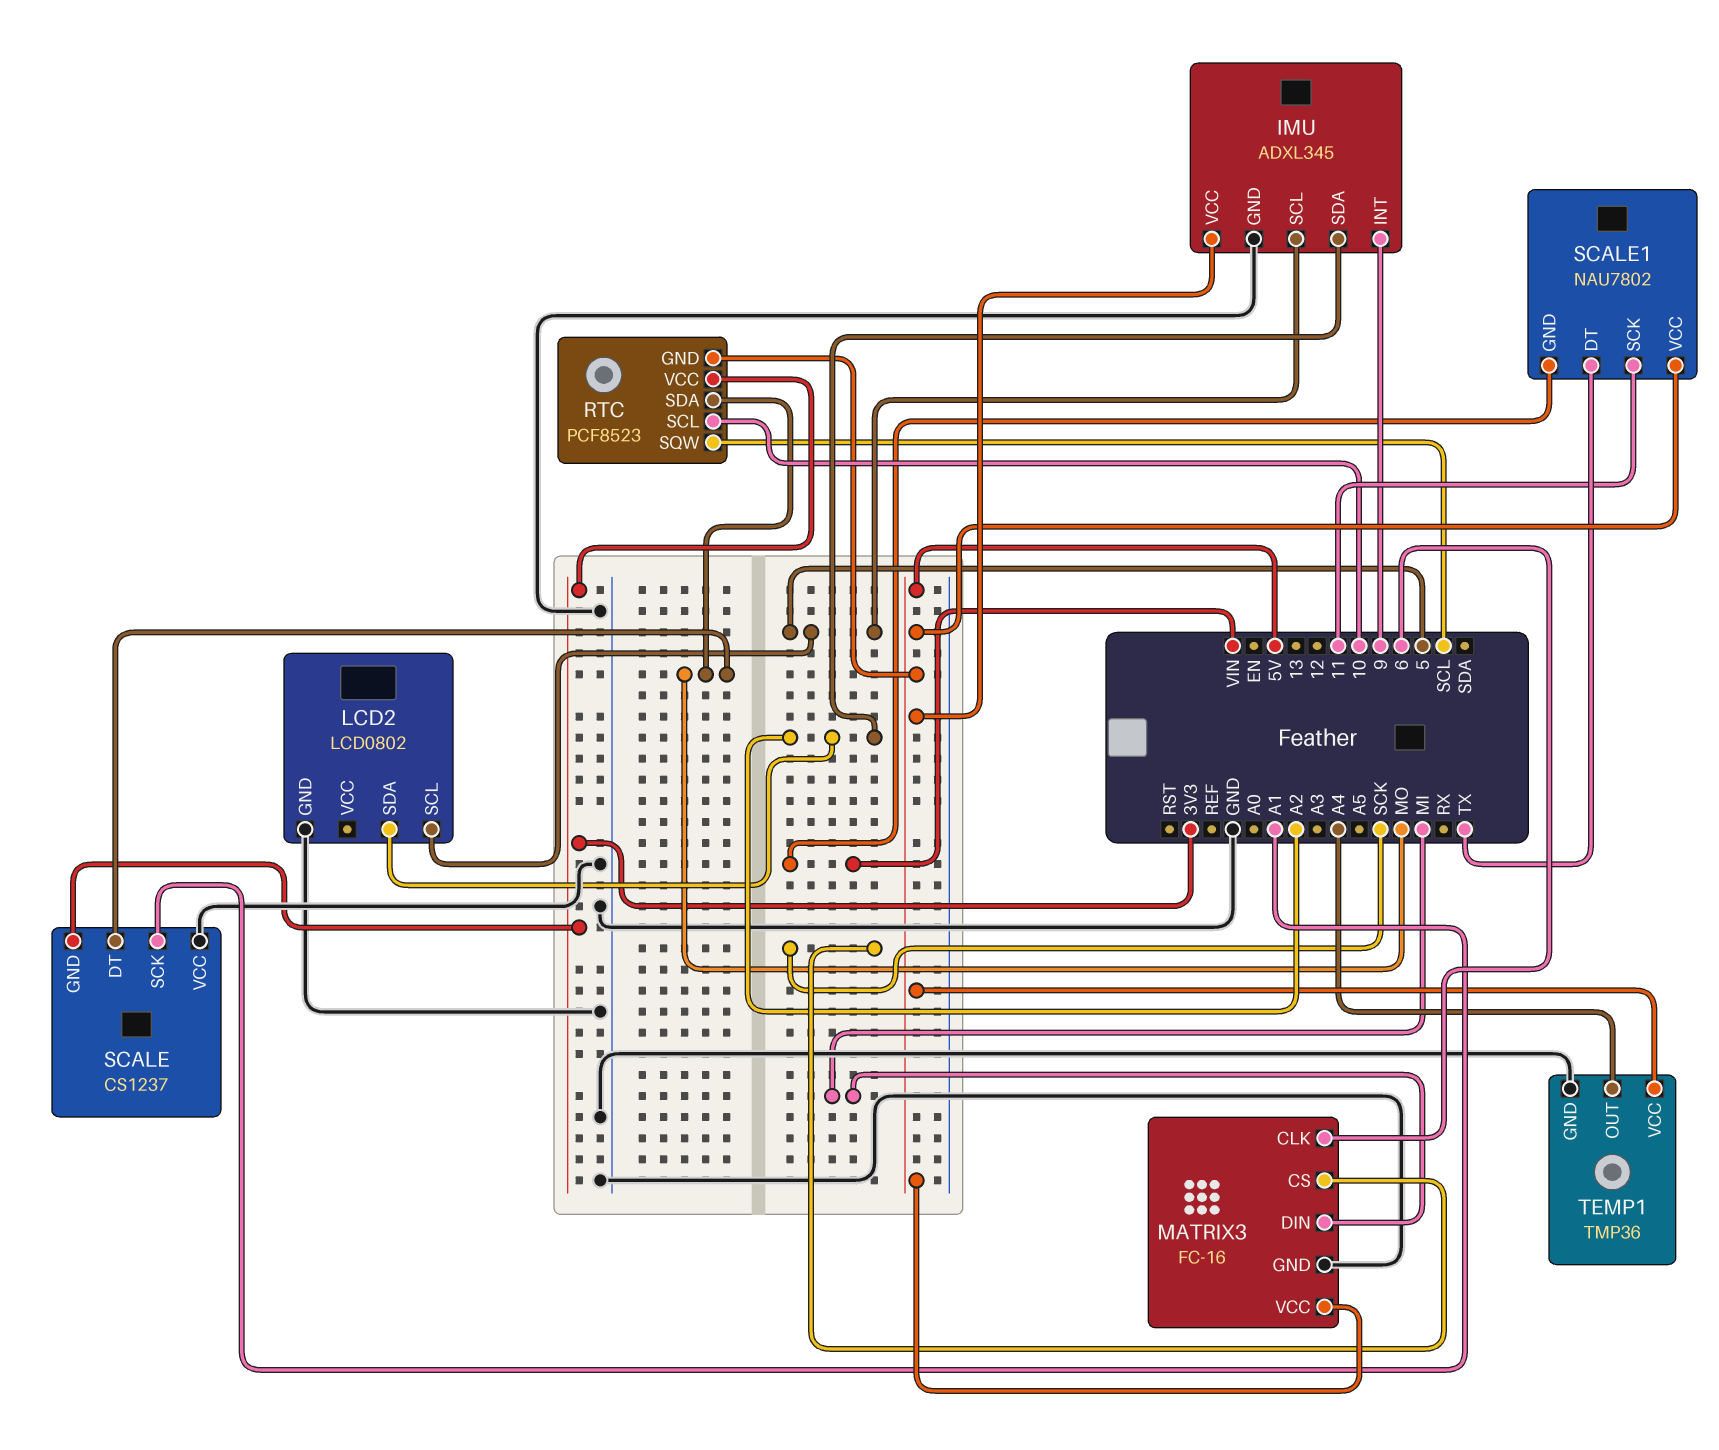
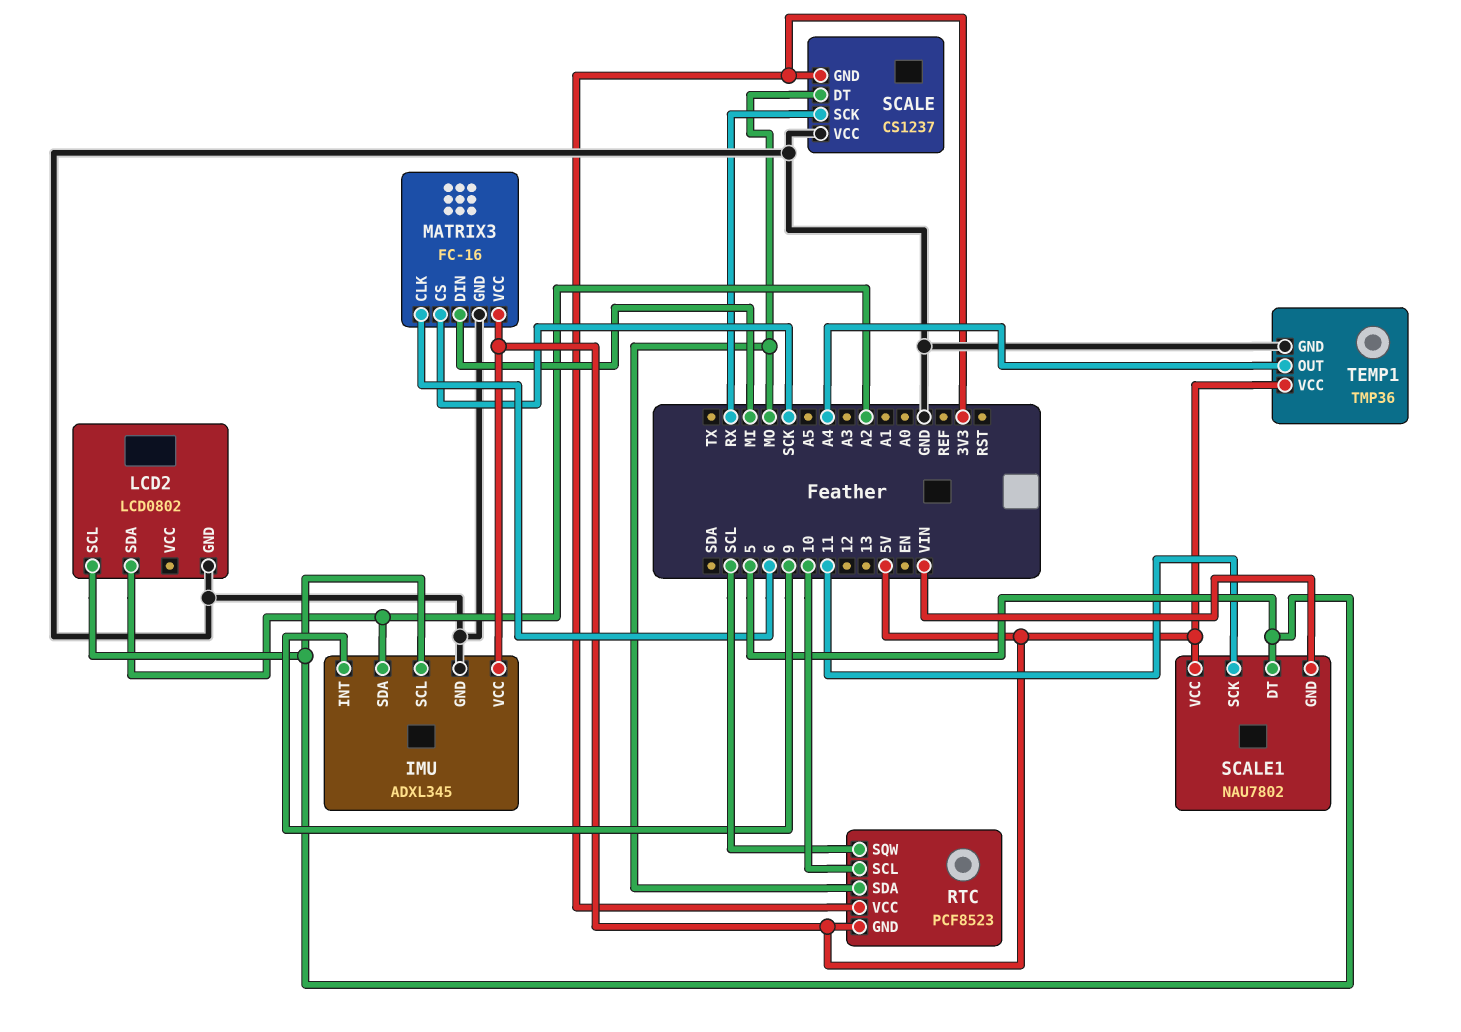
SCALE pin SCK: A1 -> RX
SCALE1 pin DT: TX -> 5

